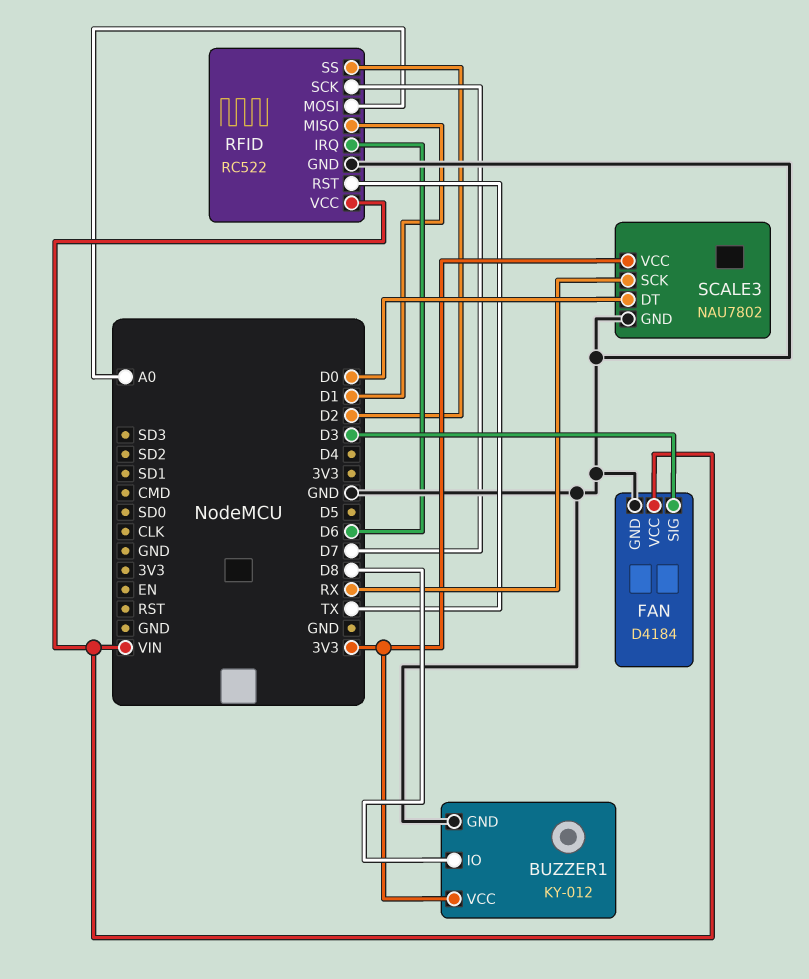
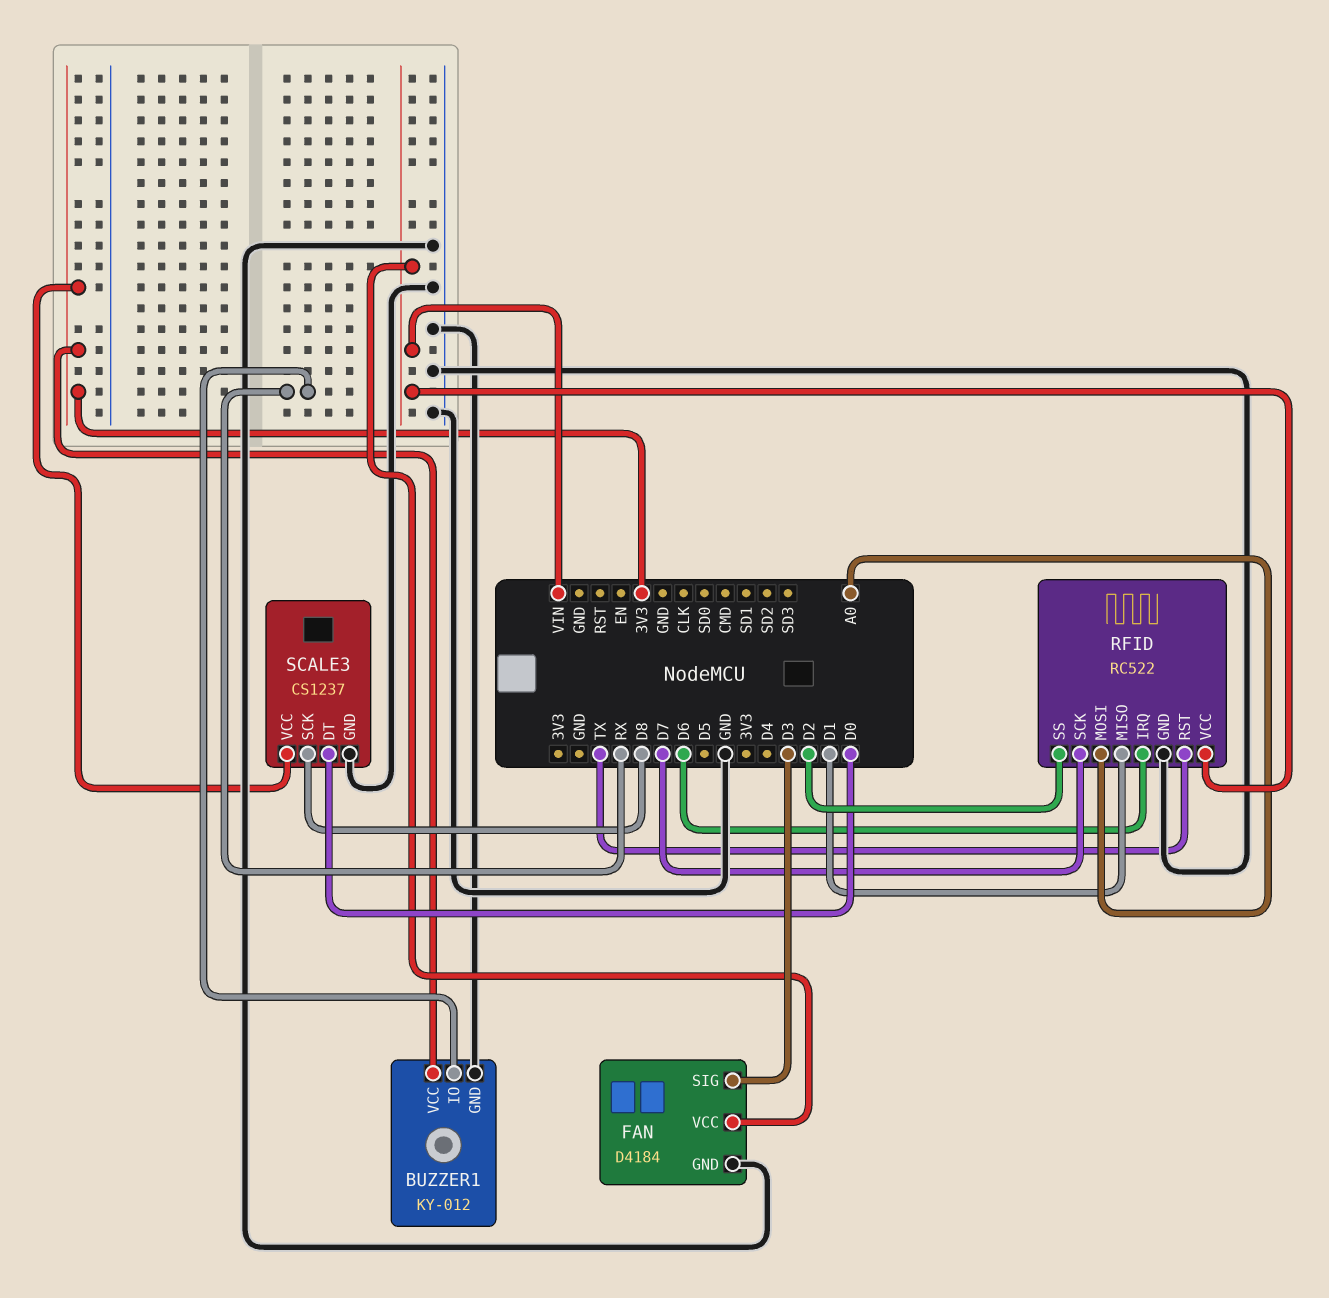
BUZZER1 pin IO: D8 -> RX
SCALE3: NAU7802 -> CS1237
SCALE3 pin SCK: RX -> D8

